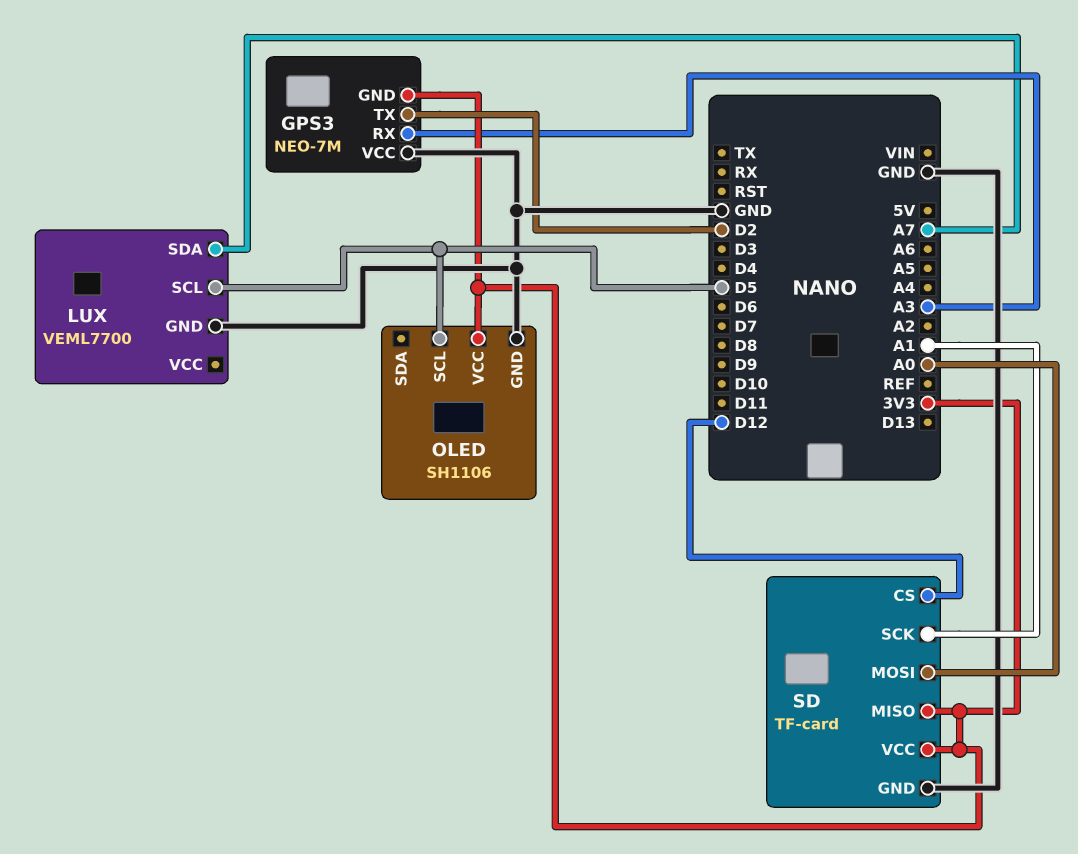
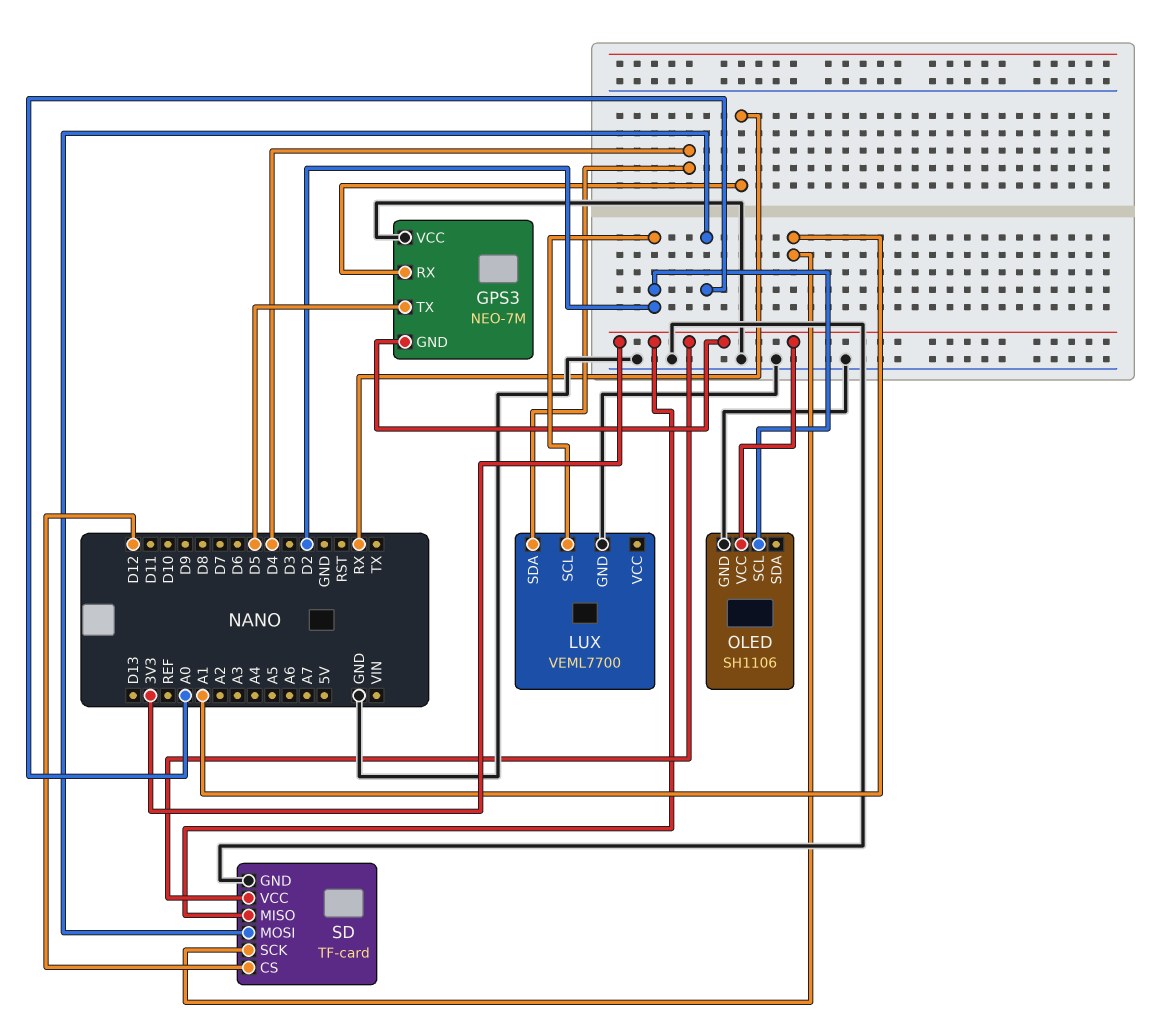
GPS3 pin RX: A3 -> RX
GPS3 pin TX: D2 -> D5
LUX pin SCL: D5 -> D2
LUX pin SDA: A7 -> D4
OLED pin SCL: D5 -> D2

